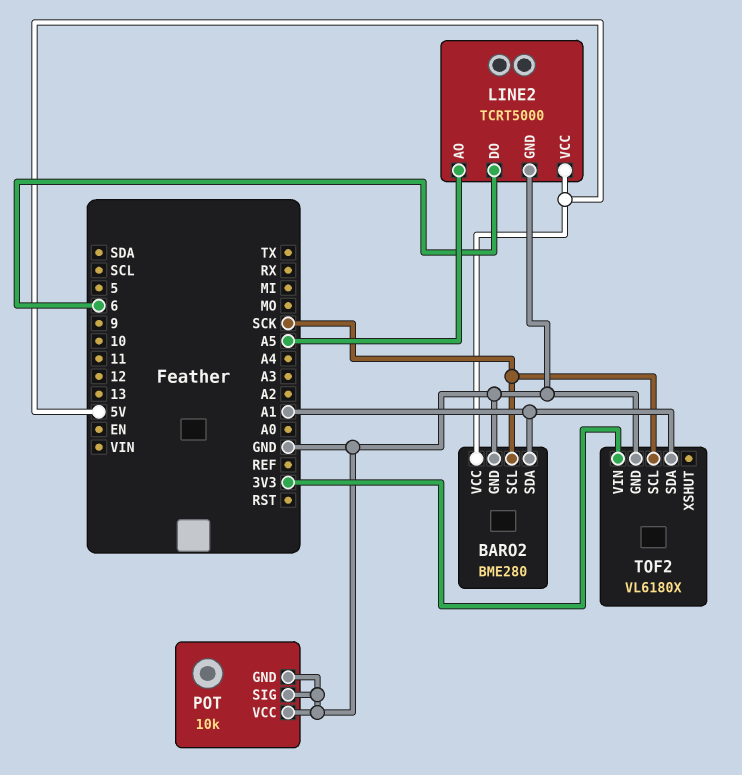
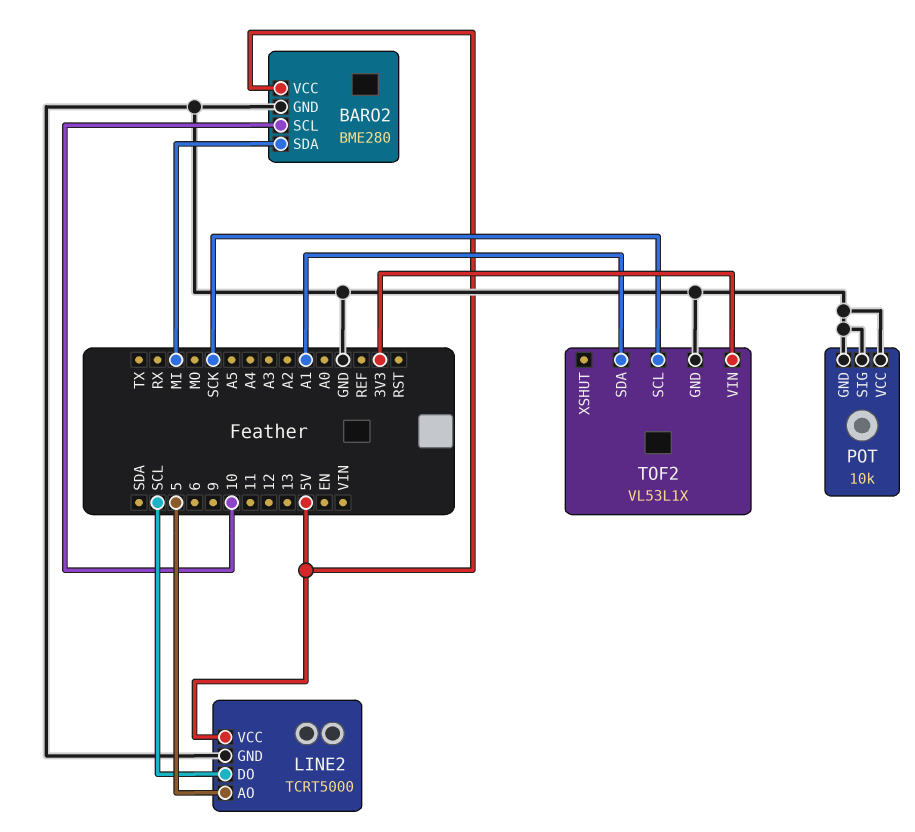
BARO2 pin SCL: SCK -> 10
BARO2 pin SDA: A1 -> MI
LINE2 pin AO: A5 -> 5
LINE2 pin DO: 6 -> SCL
TOF2: VL6180X -> VL53L1X

